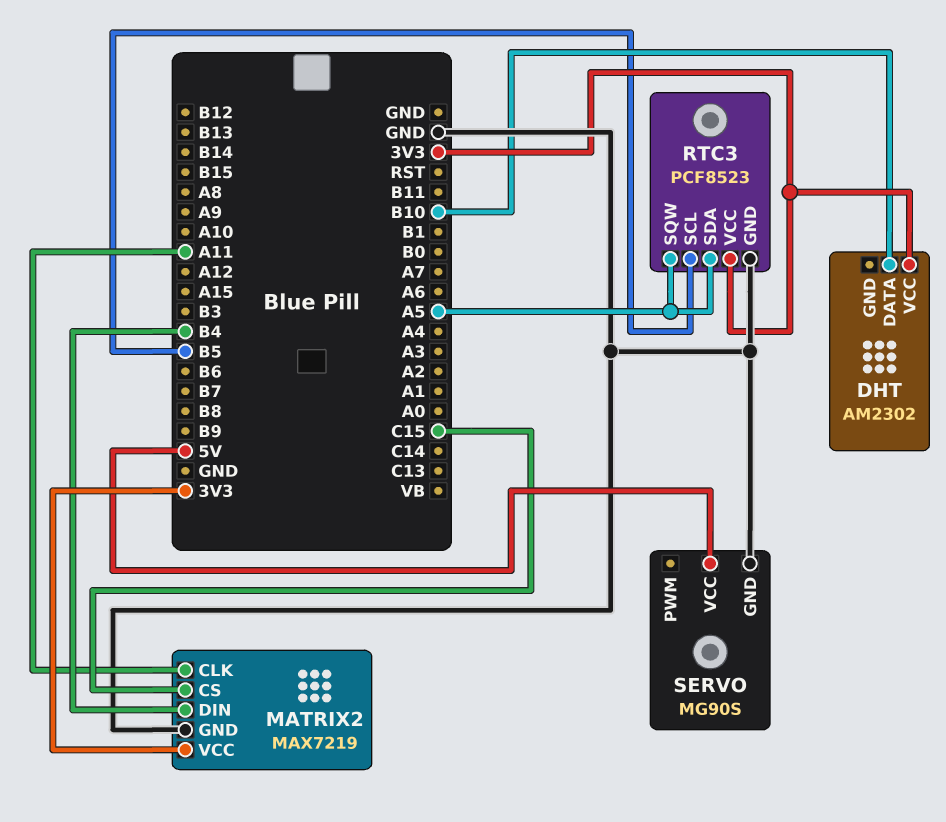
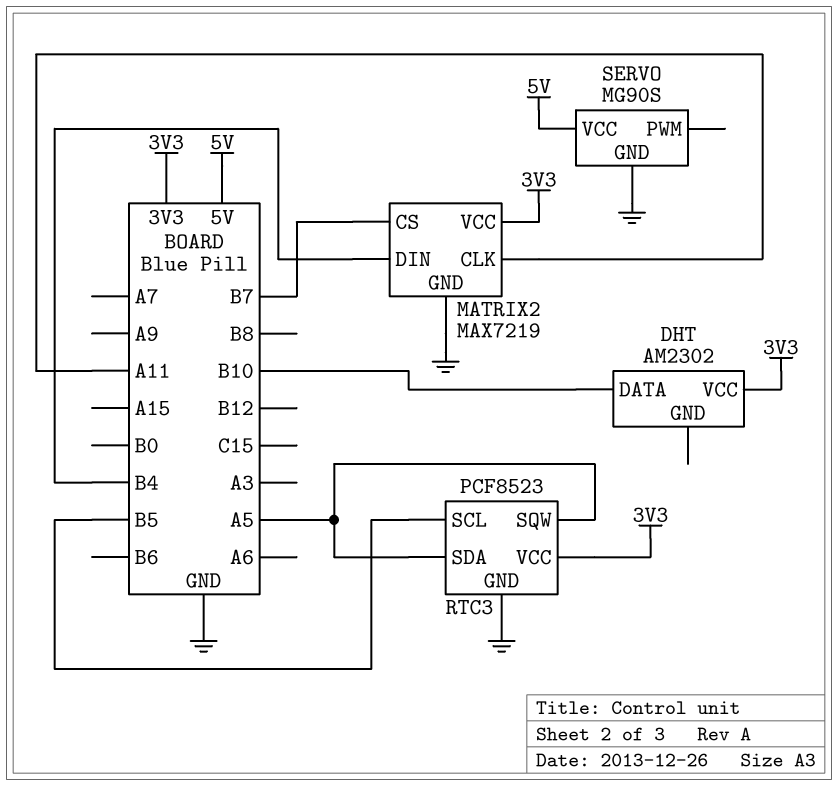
MATRIX2 pin CS: C15 -> B7

